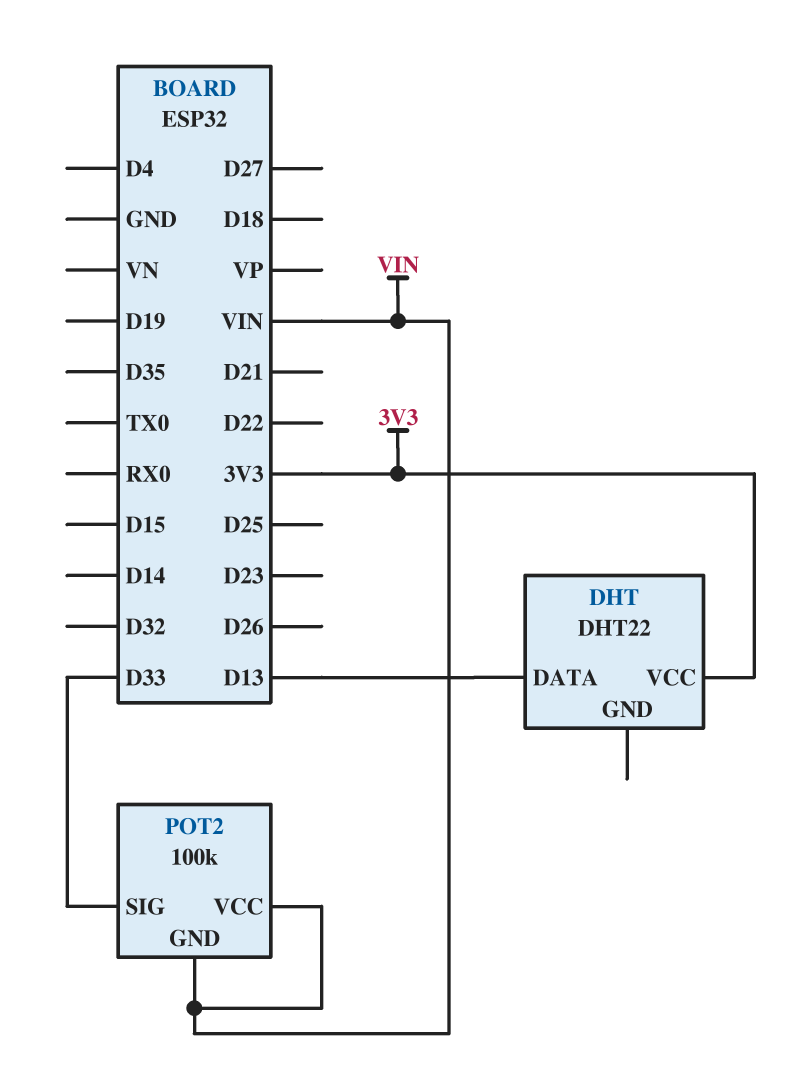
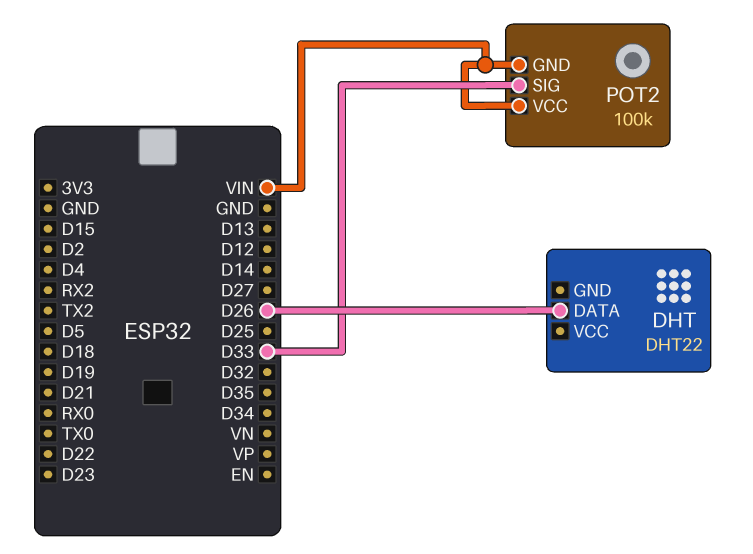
DHT pin DATA: D13 -> D26
DHT pin VCC: 3V3 -> none

